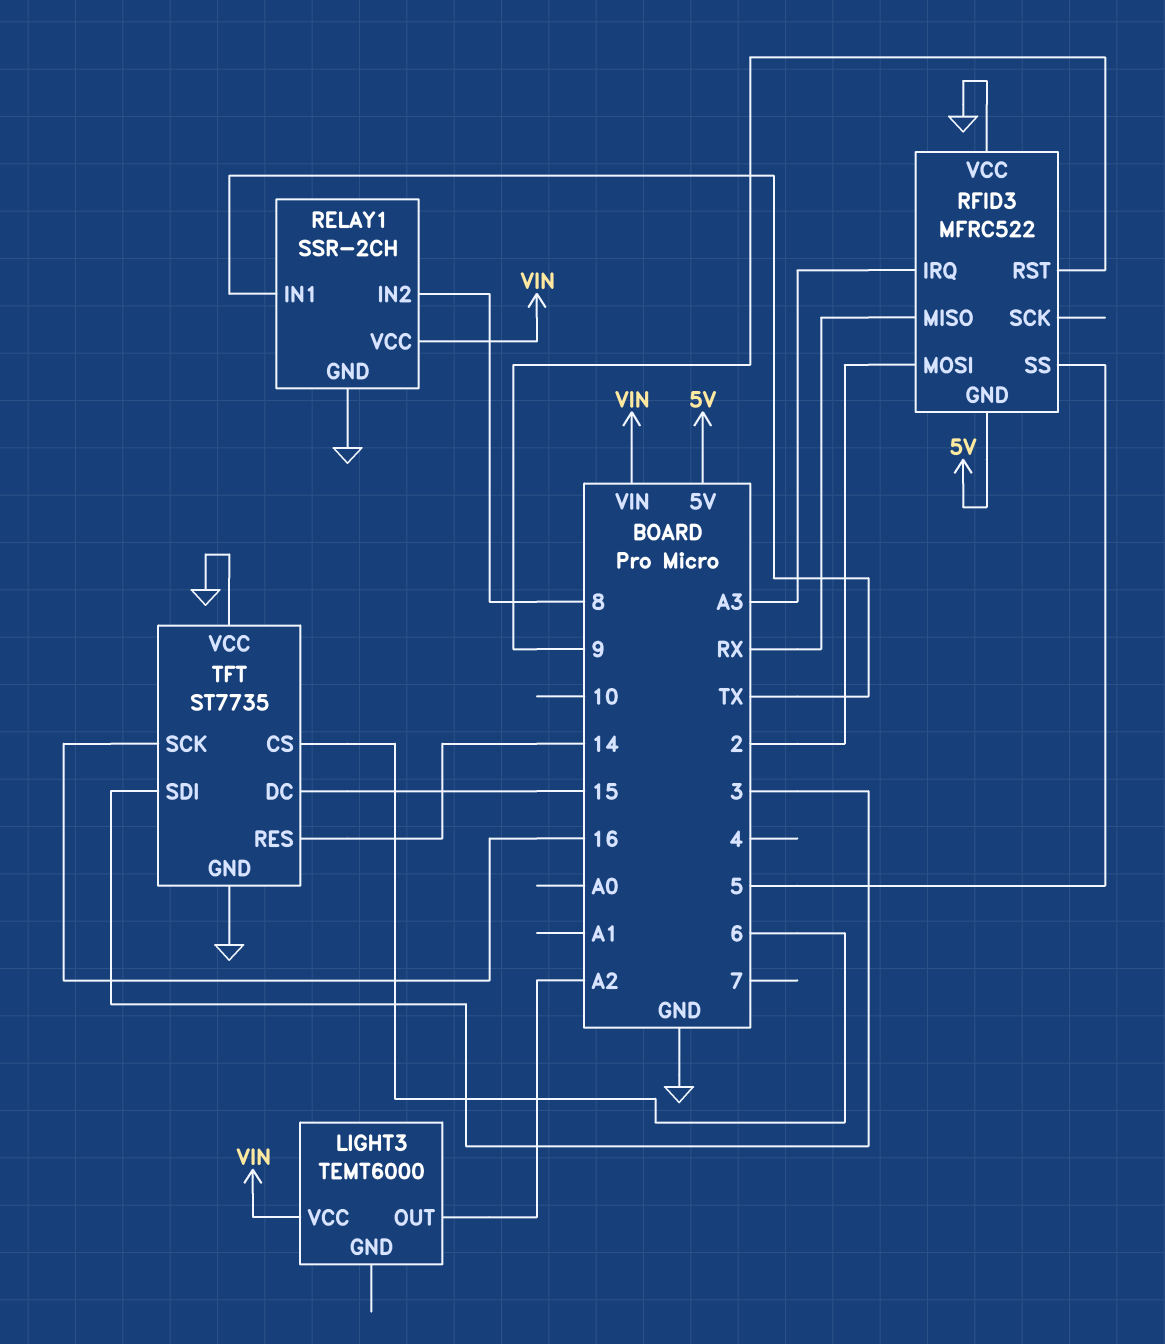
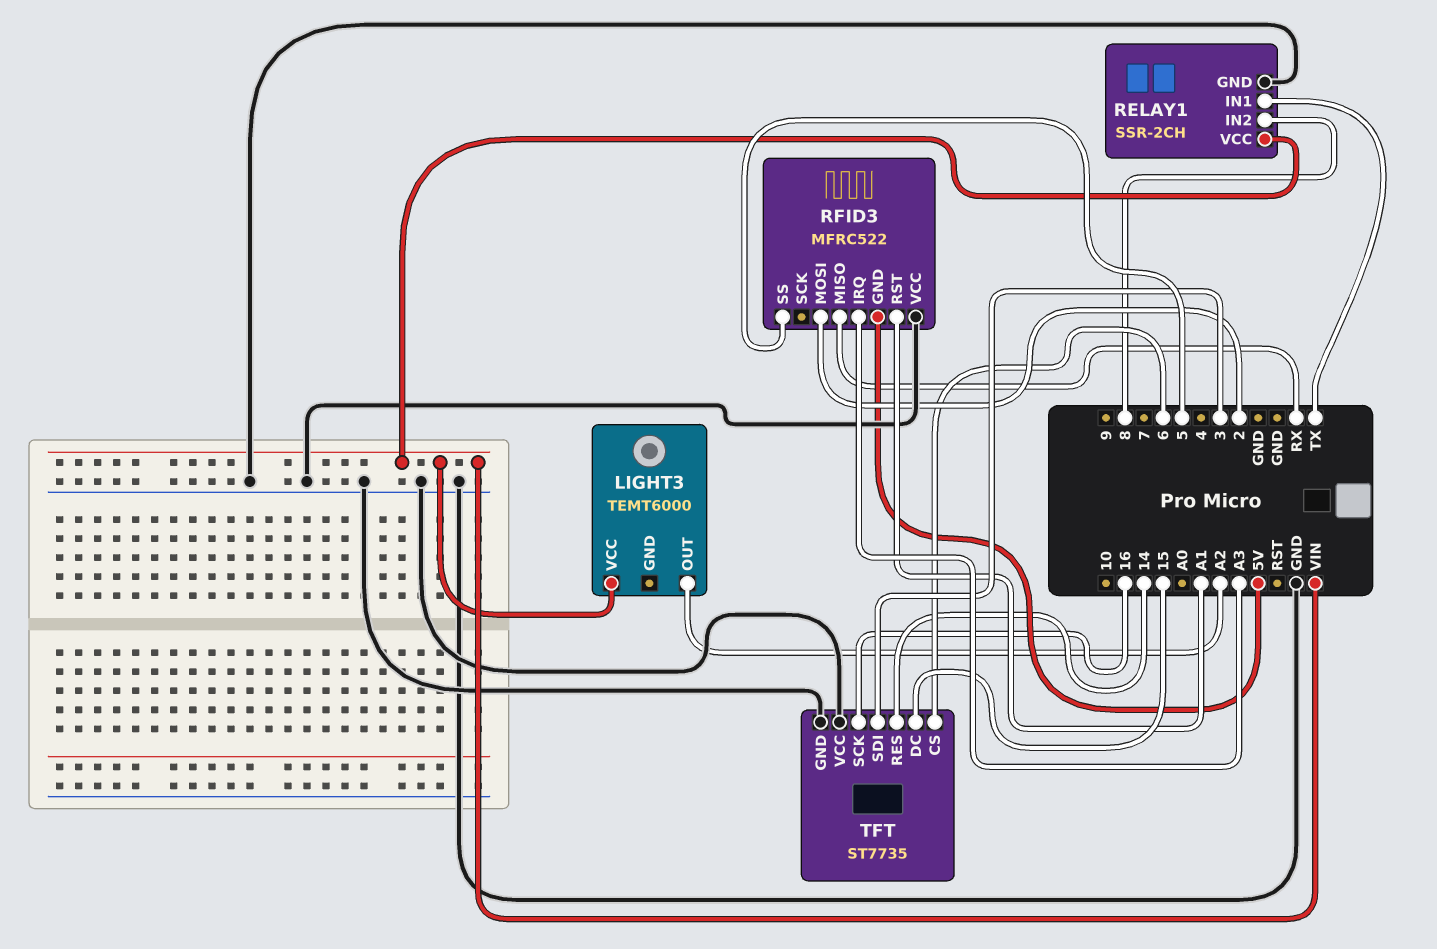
RFID3 pin RST: 9 -> A1

